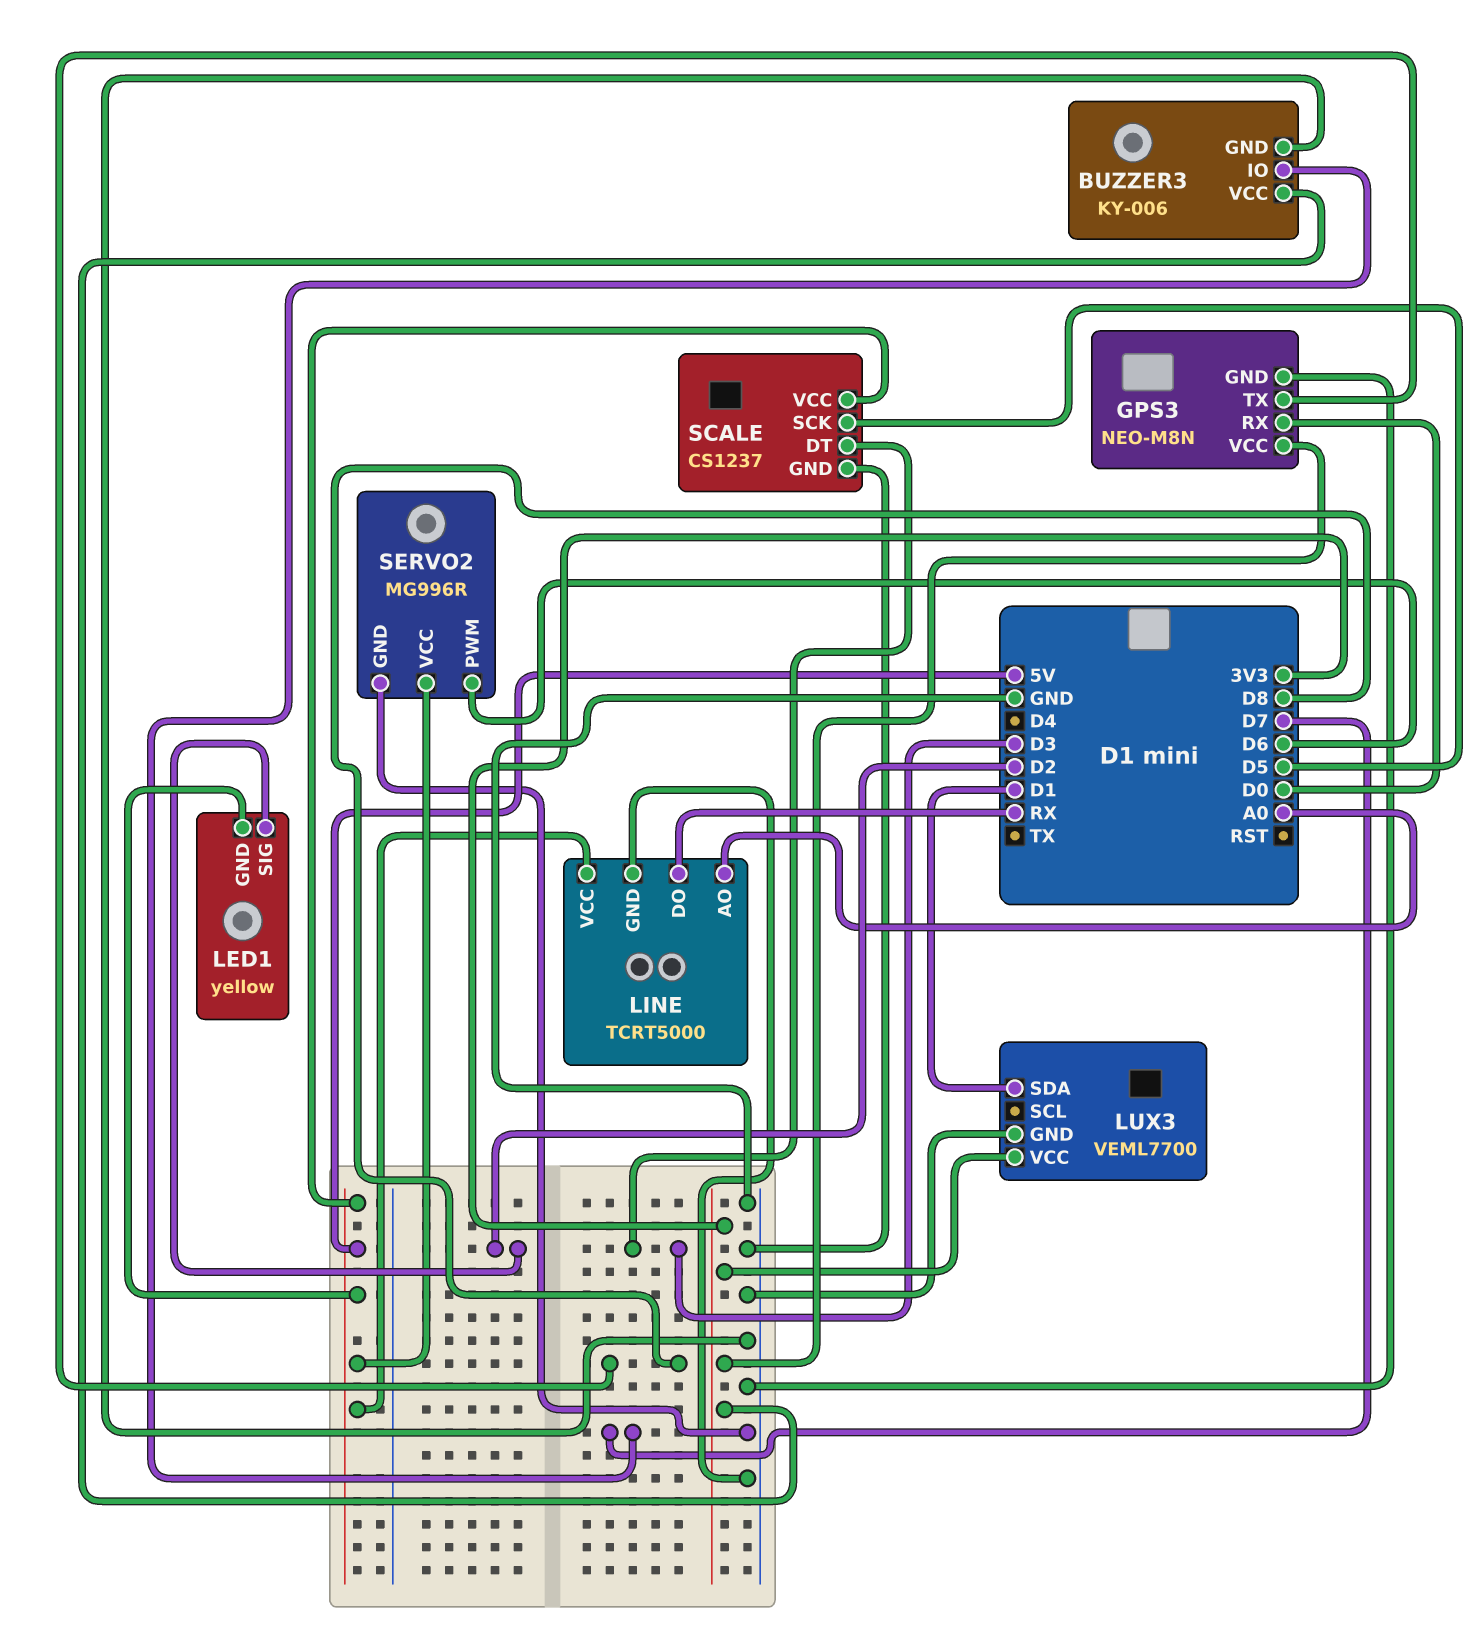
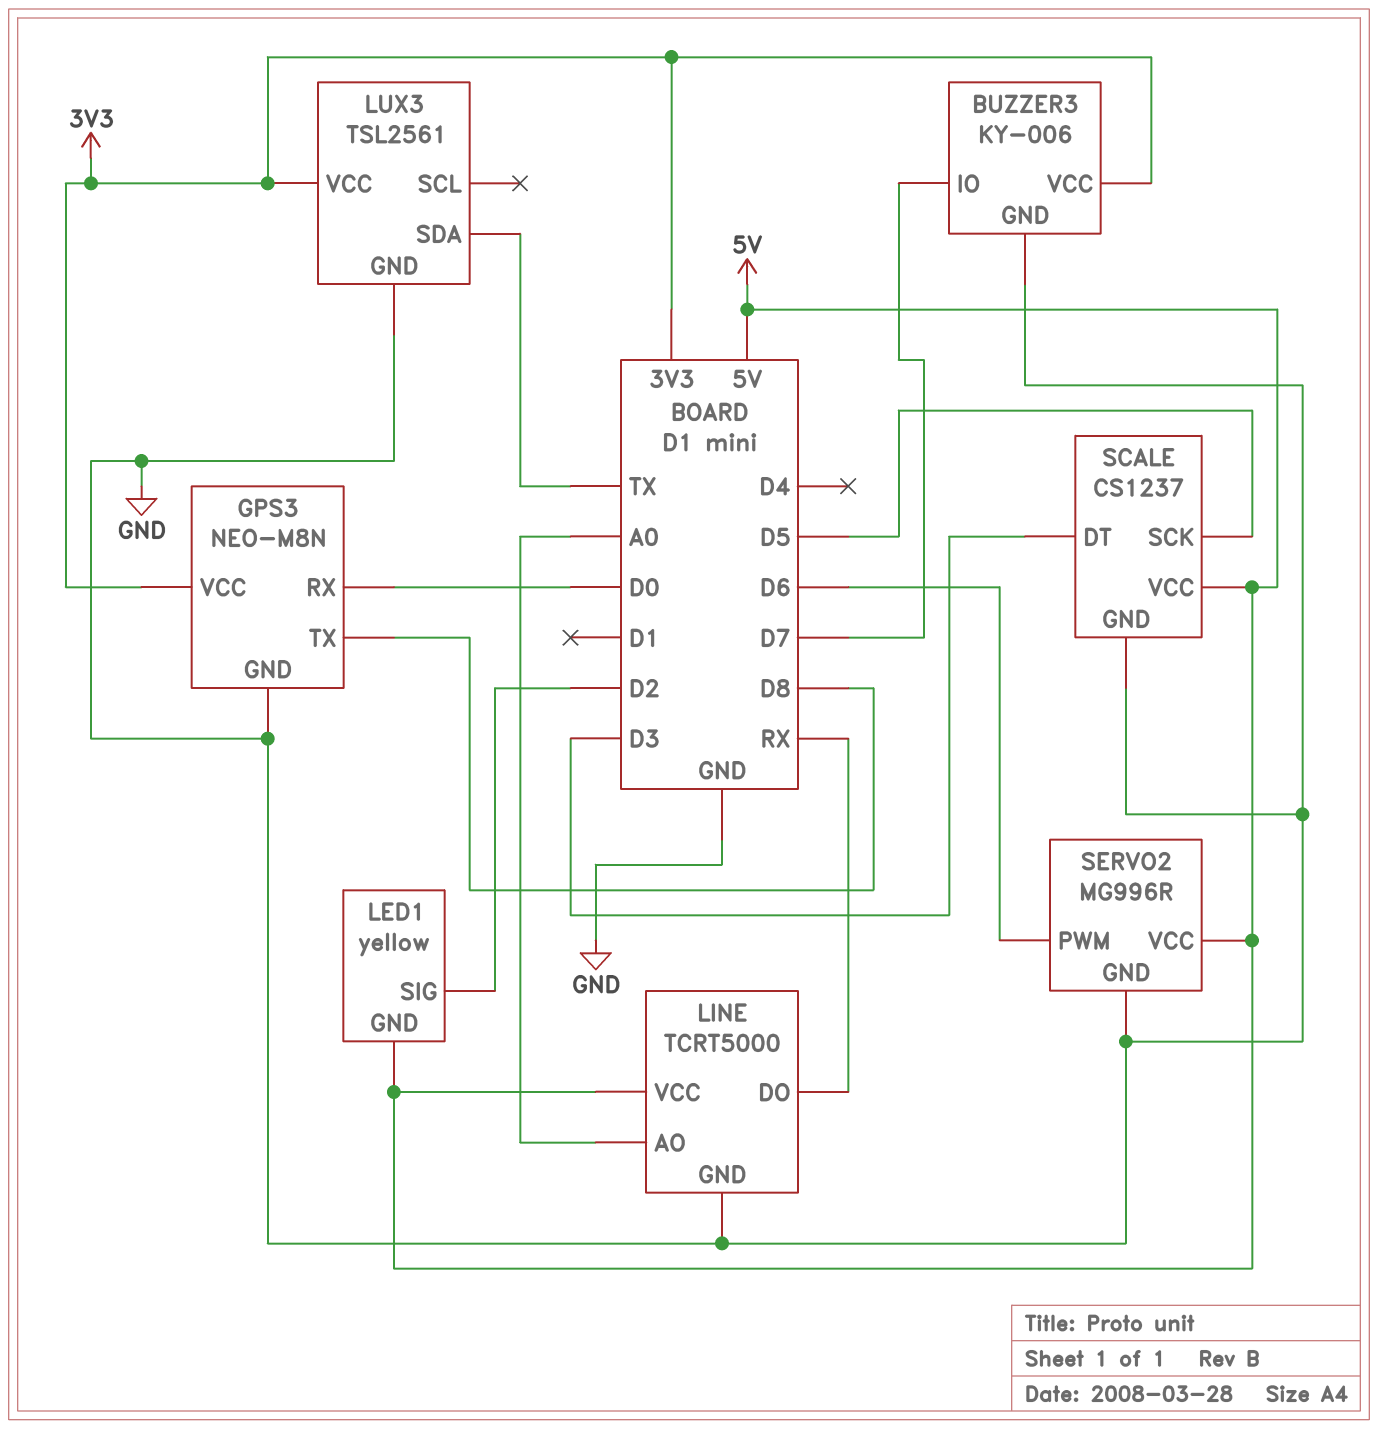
LUX3: VEML7700 -> TSL2561
LUX3 pin SDA: D1 -> TX

